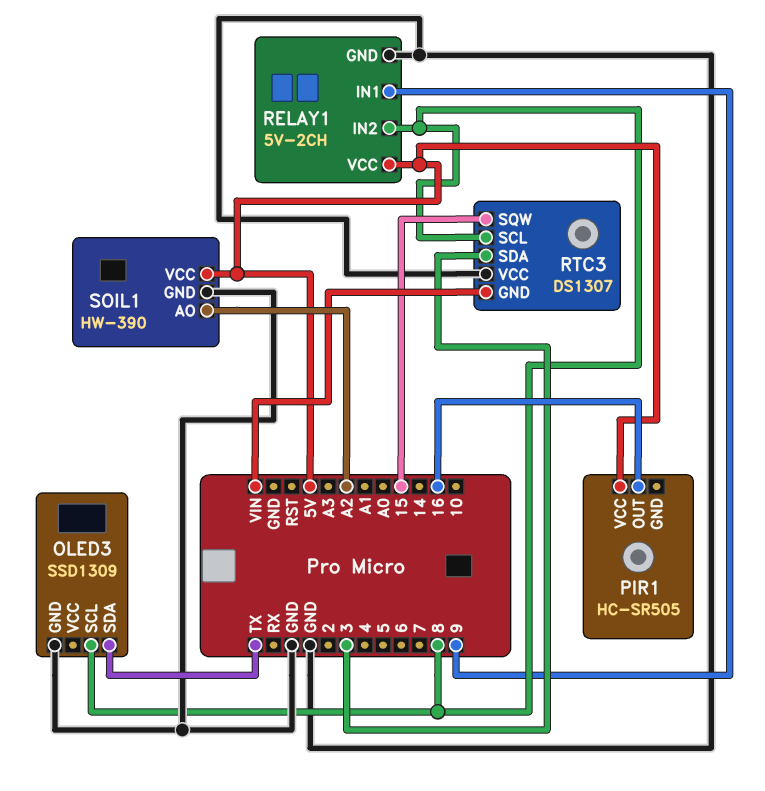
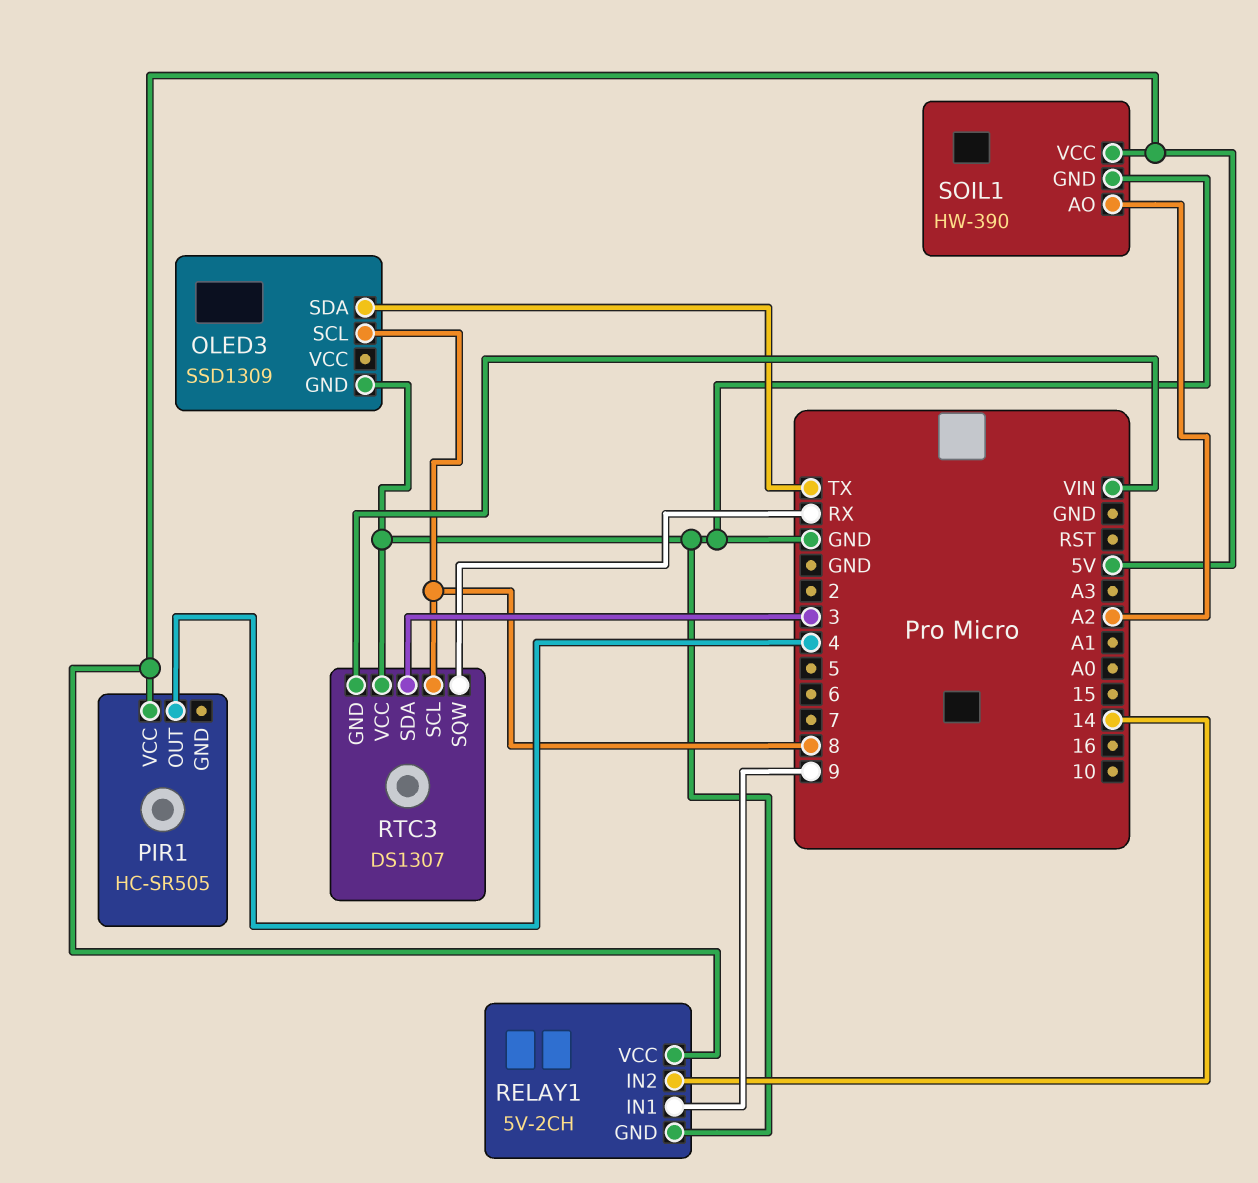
PIR1 pin OUT: 16 -> 4
RELAY1 pin IN2: 8 -> 14
RTC3 pin SQW: 15 -> RX

